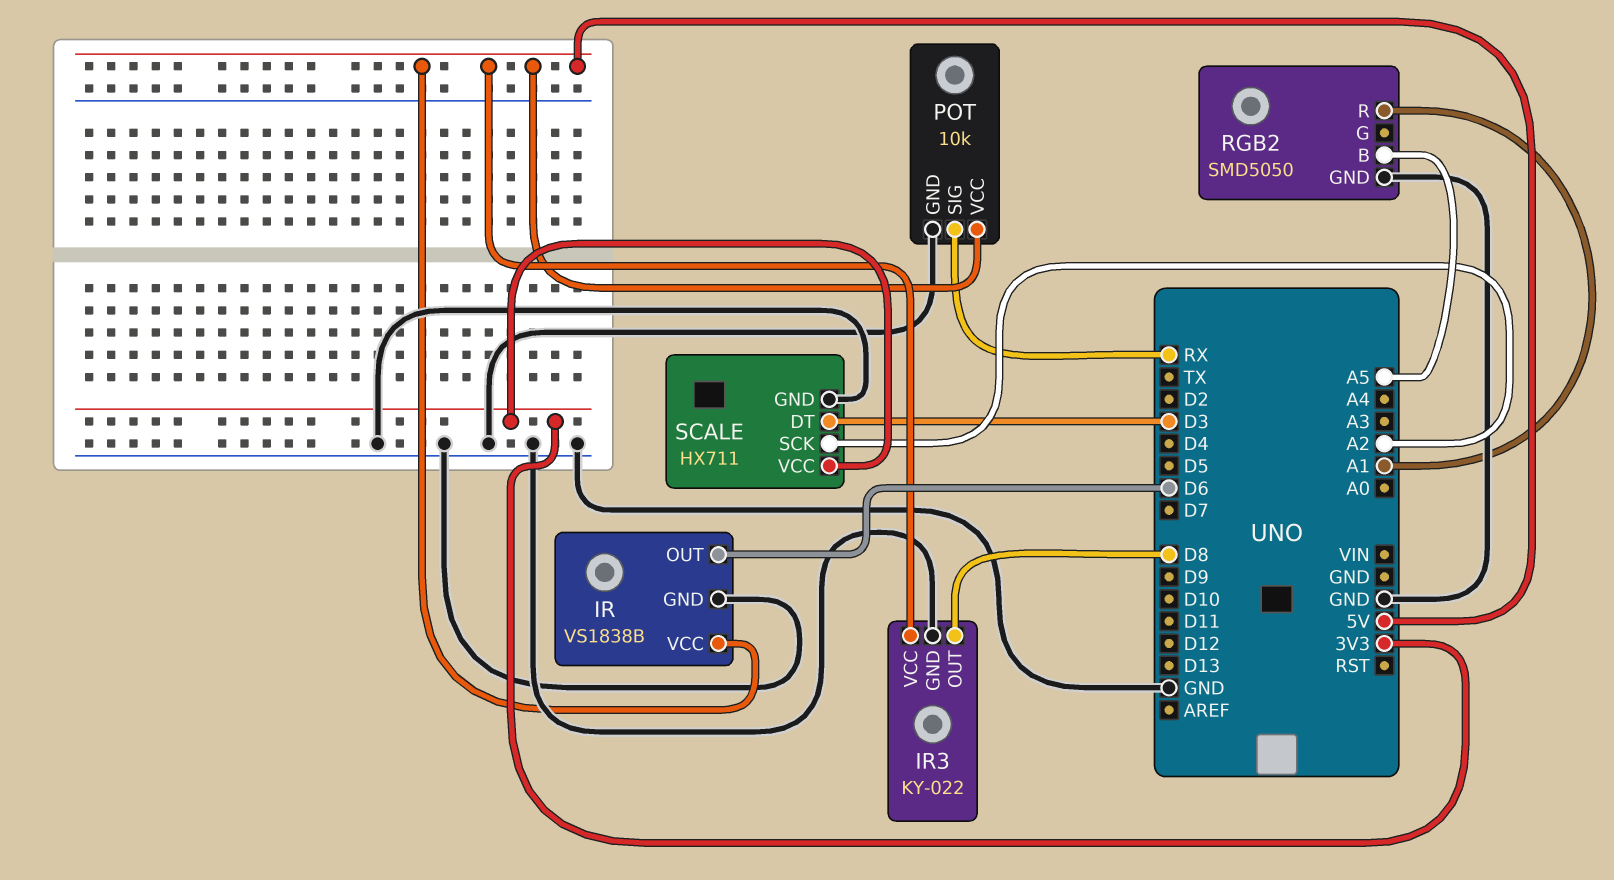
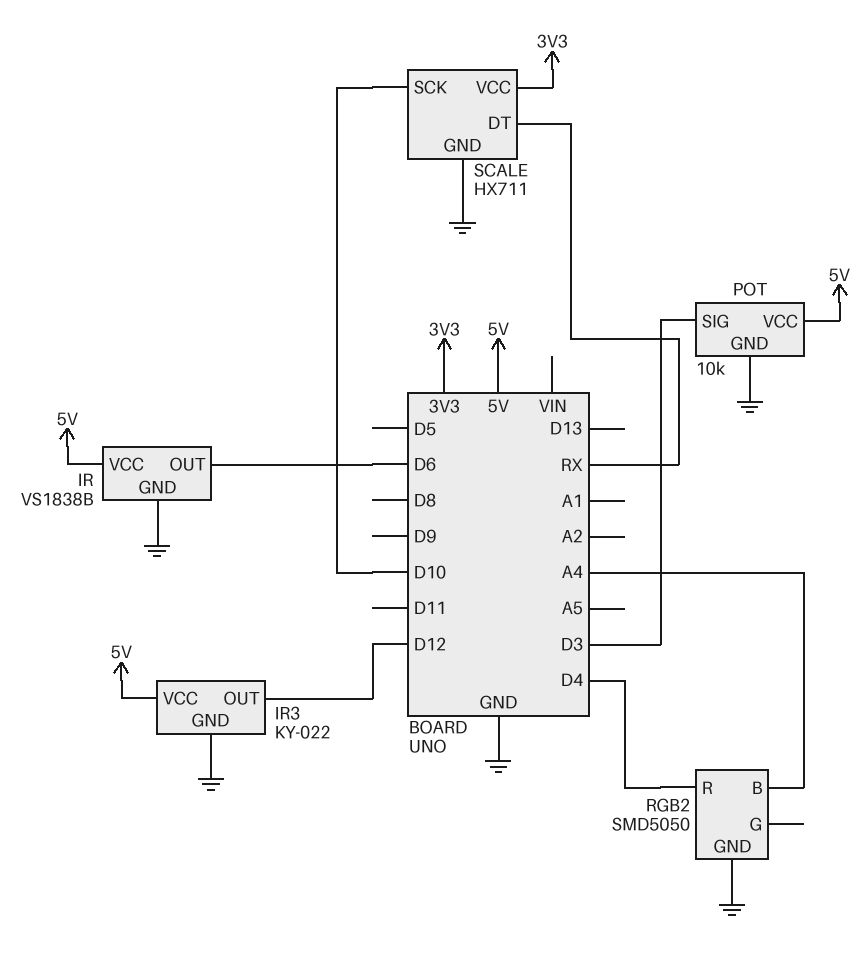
IR3 pin OUT: D8 -> D12
POT pin SIG: RX -> D3
RGB2 pin B: A5 -> A4
RGB2 pin R: A1 -> D4
SCALE pin DT: D3 -> RX
SCALE pin SCK: A2 -> D10

